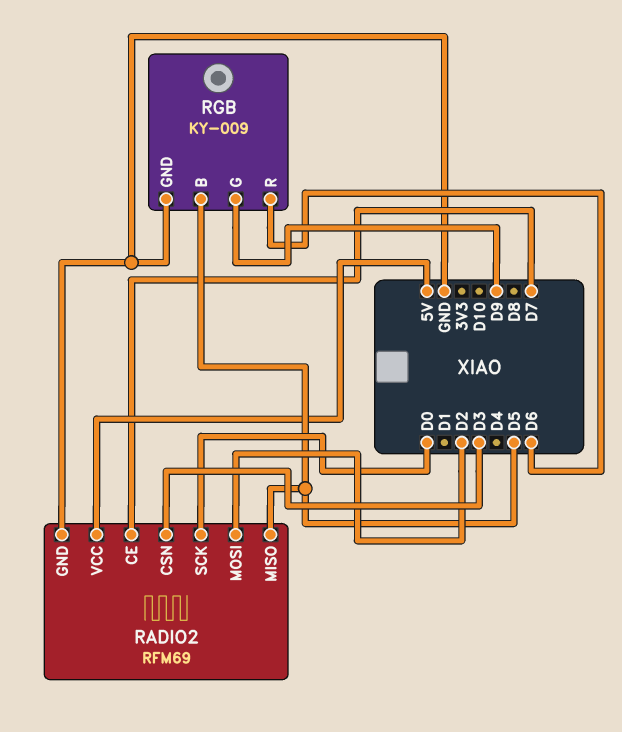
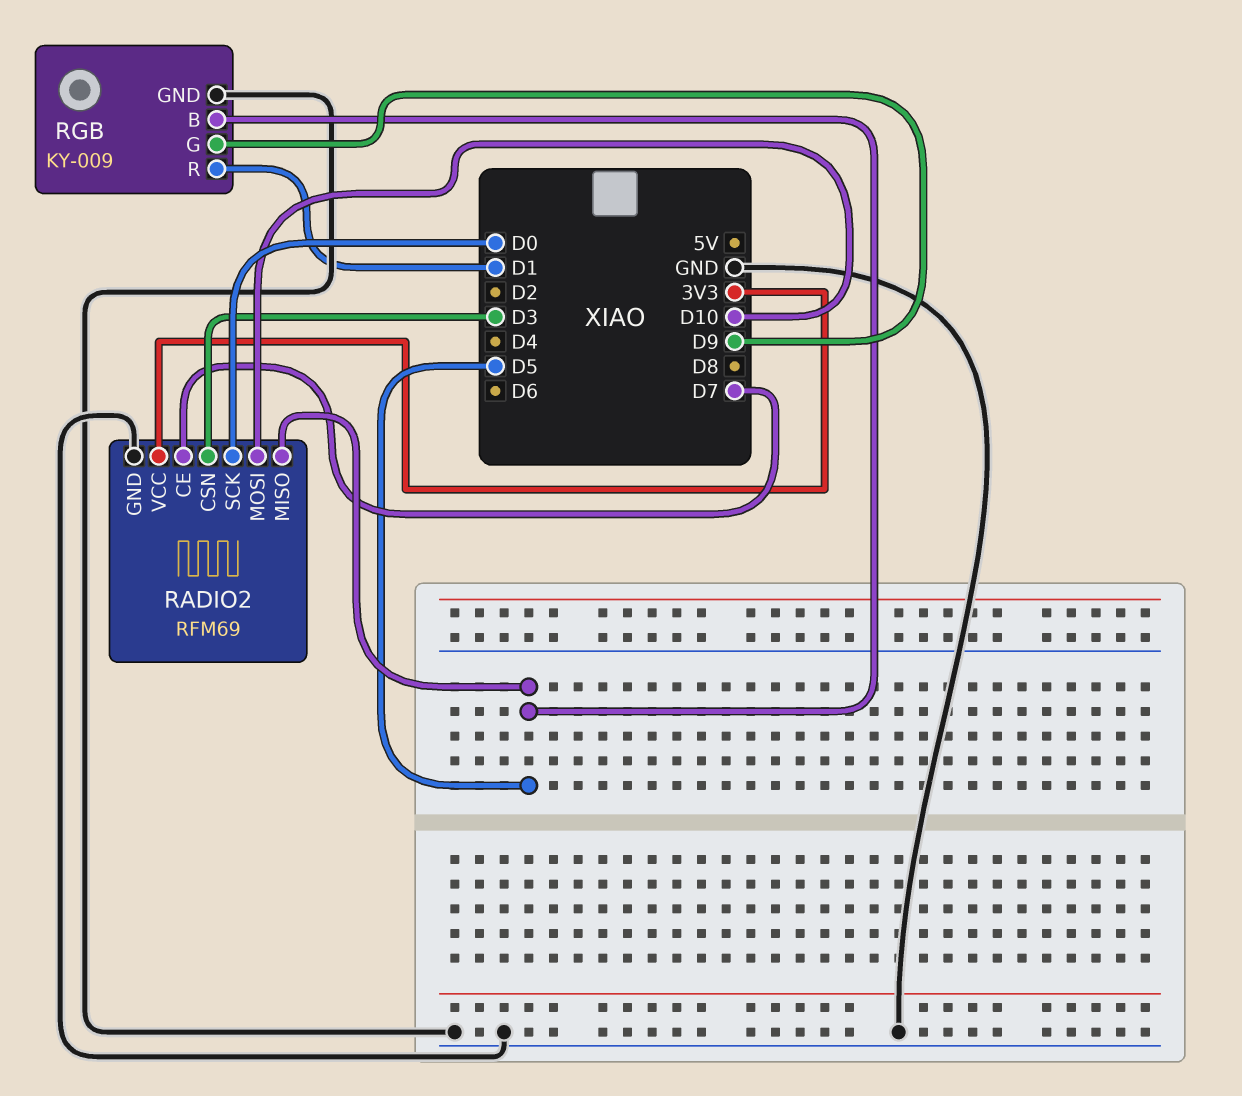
RADIO2 pin MOSI: D2 -> D10
RADIO2 pin VCC: 5V -> 3V3
RGB pin R: D6 -> D1

